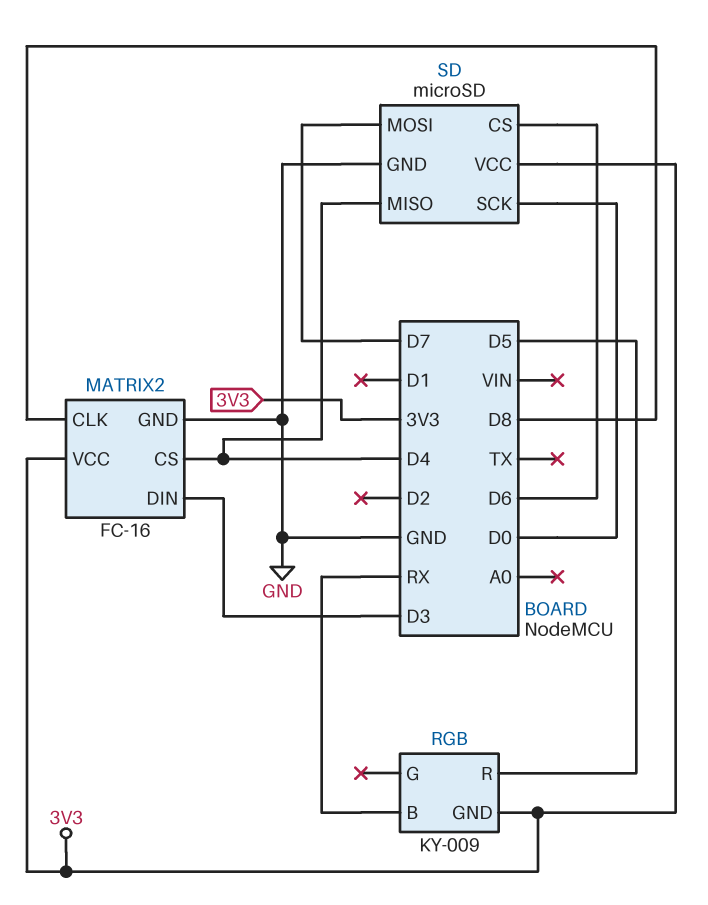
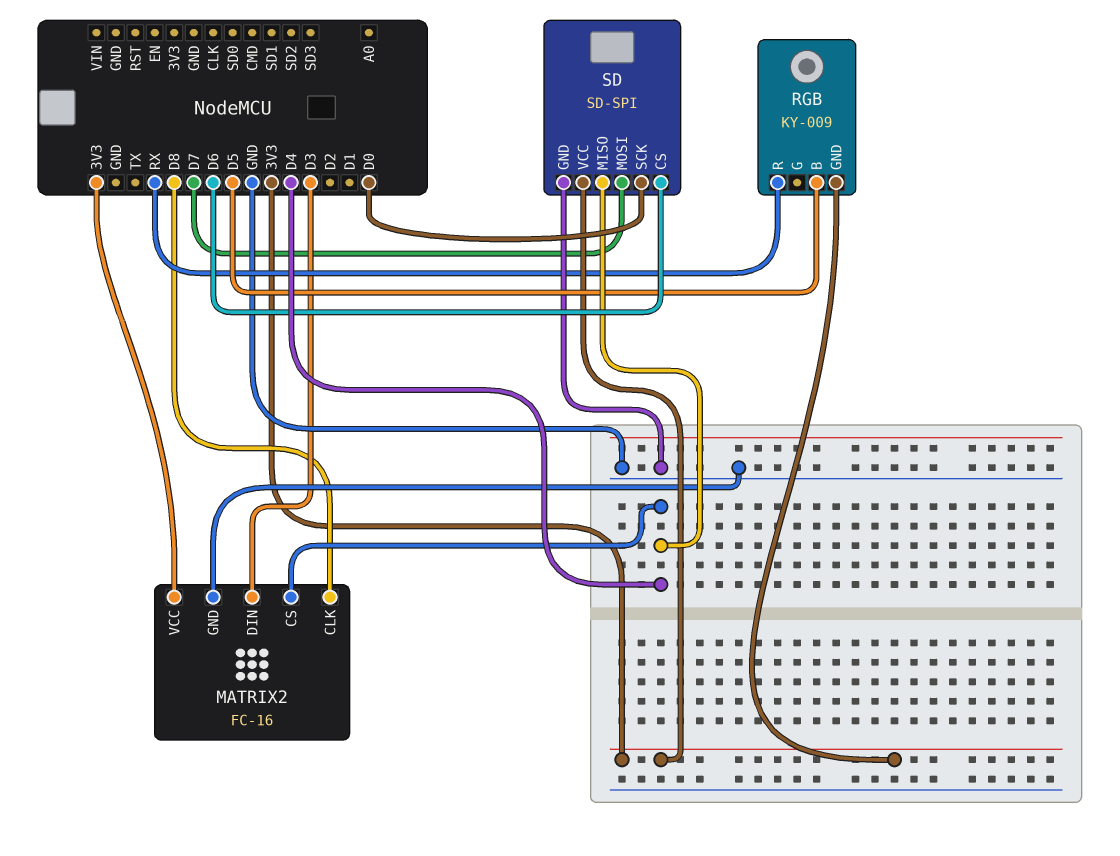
RGB pin B: RX -> D5
RGB pin R: D5 -> RX
SD: microSD -> SD-SPI

